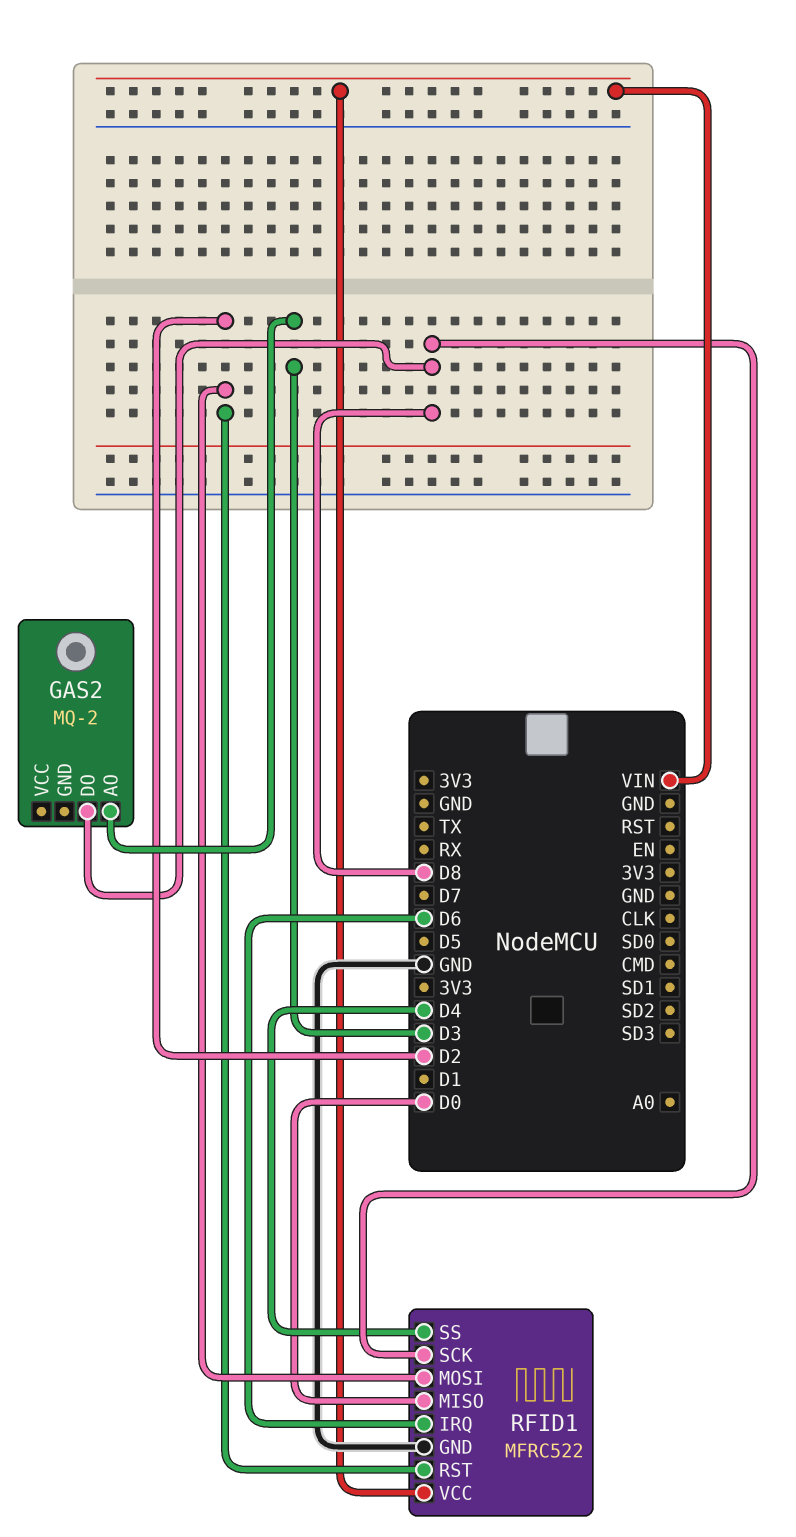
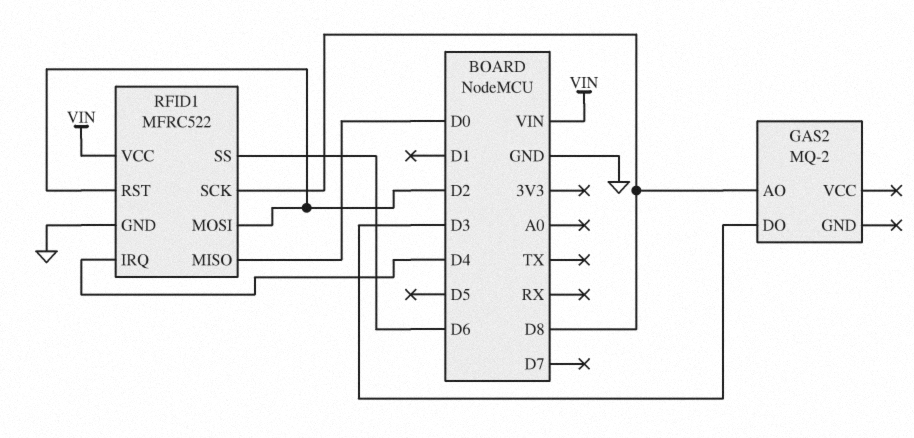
GAS2 pin AO: D3 -> D8
GAS2 pin DO: D8 -> D3
RFID1 pin IRQ: D6 -> D4
RFID1 pin SS: D4 -> D6

